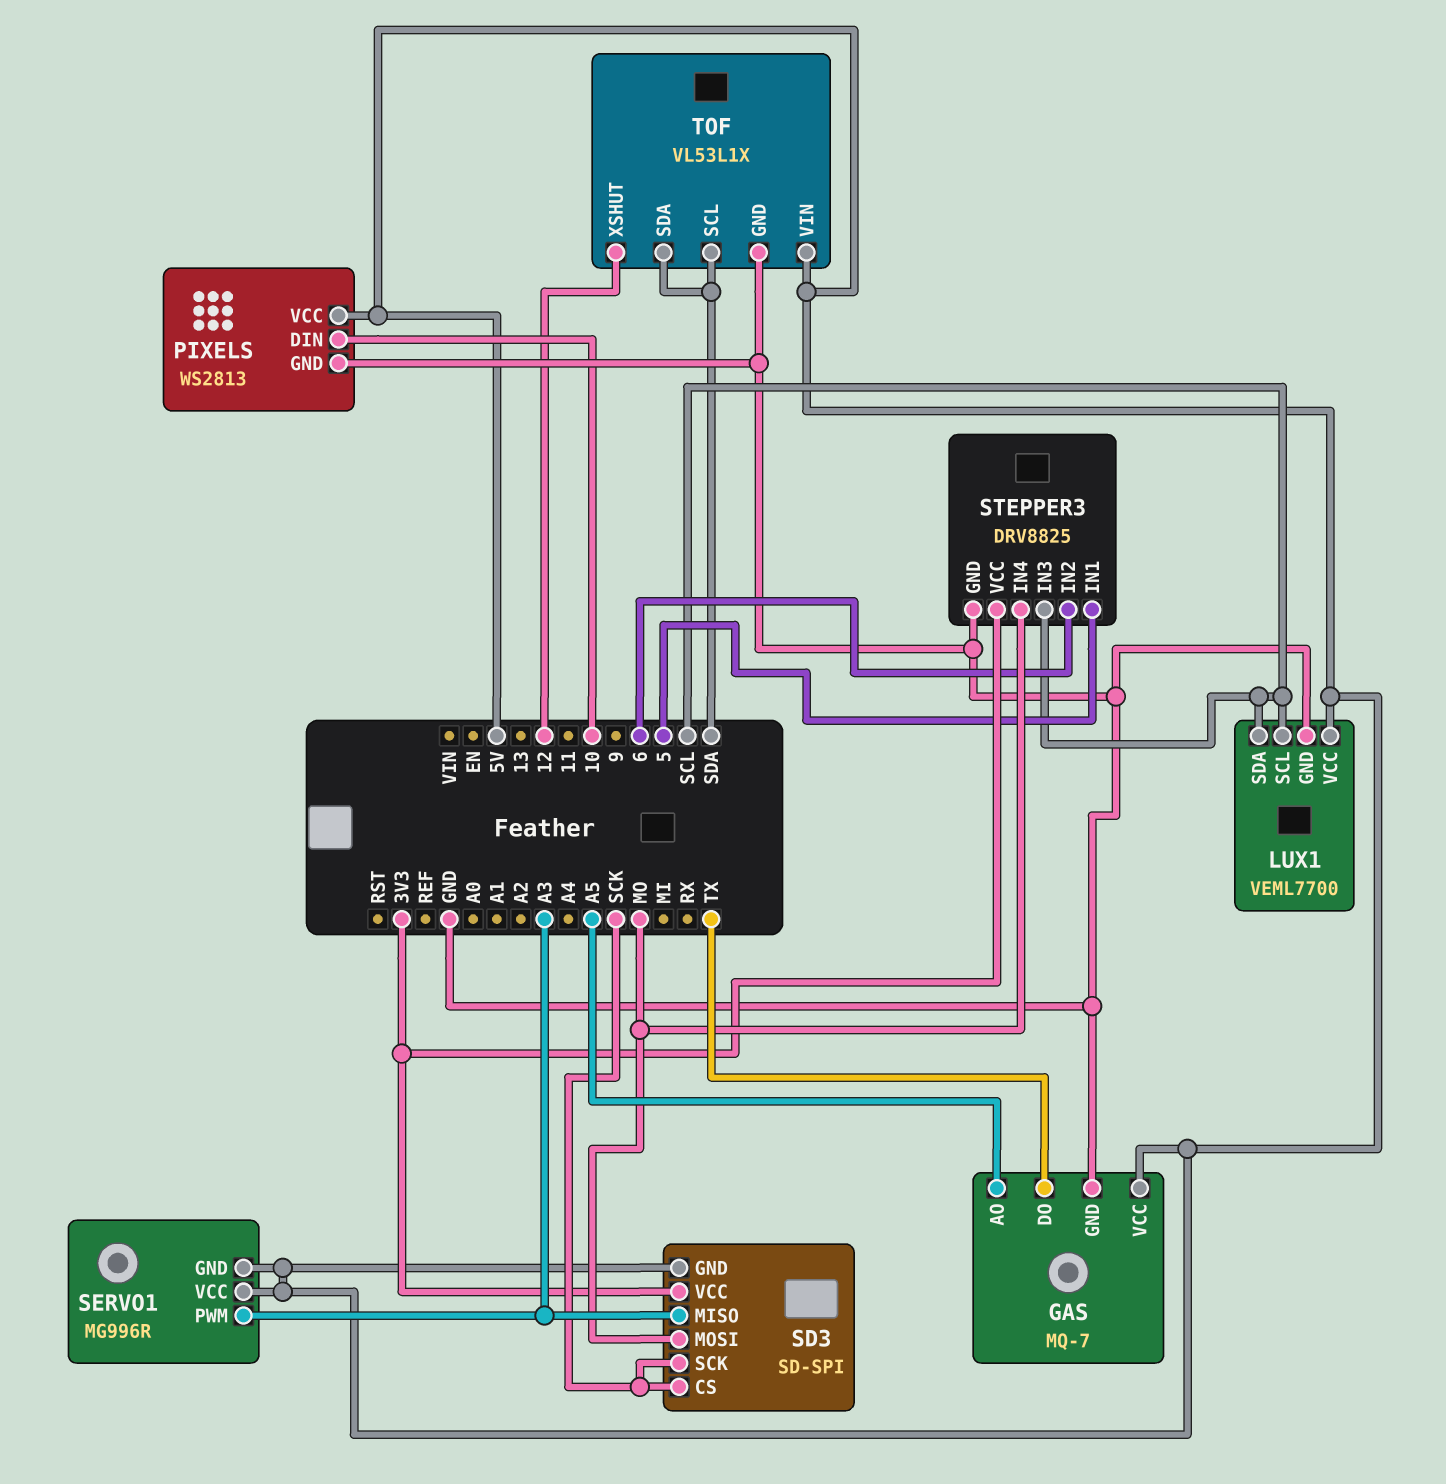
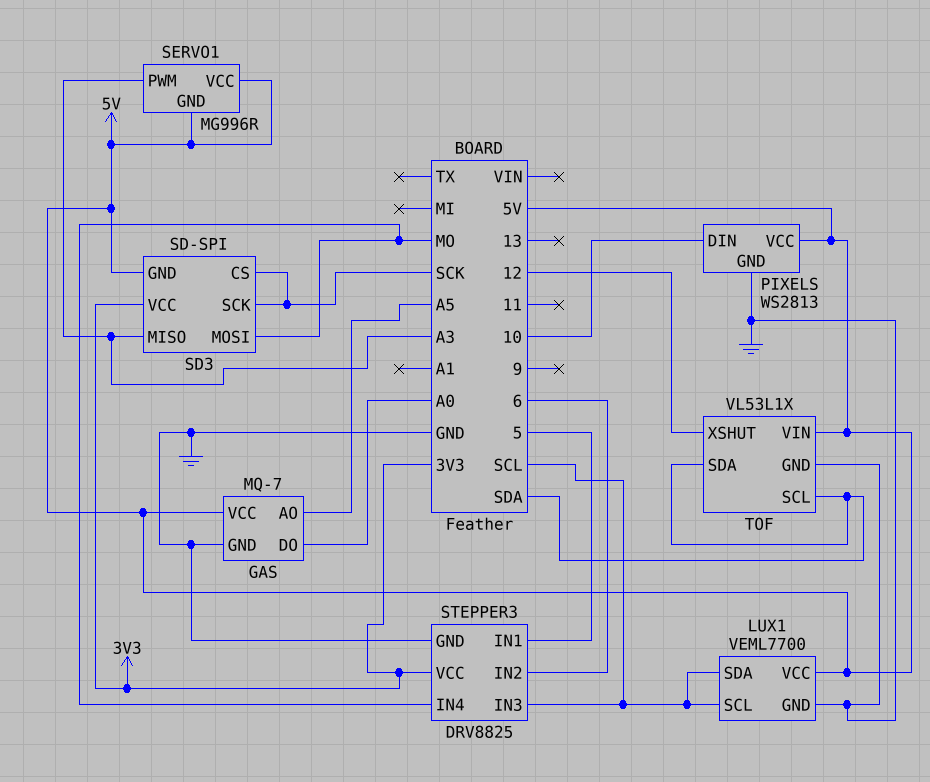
GAS pin DO: TX -> A0

